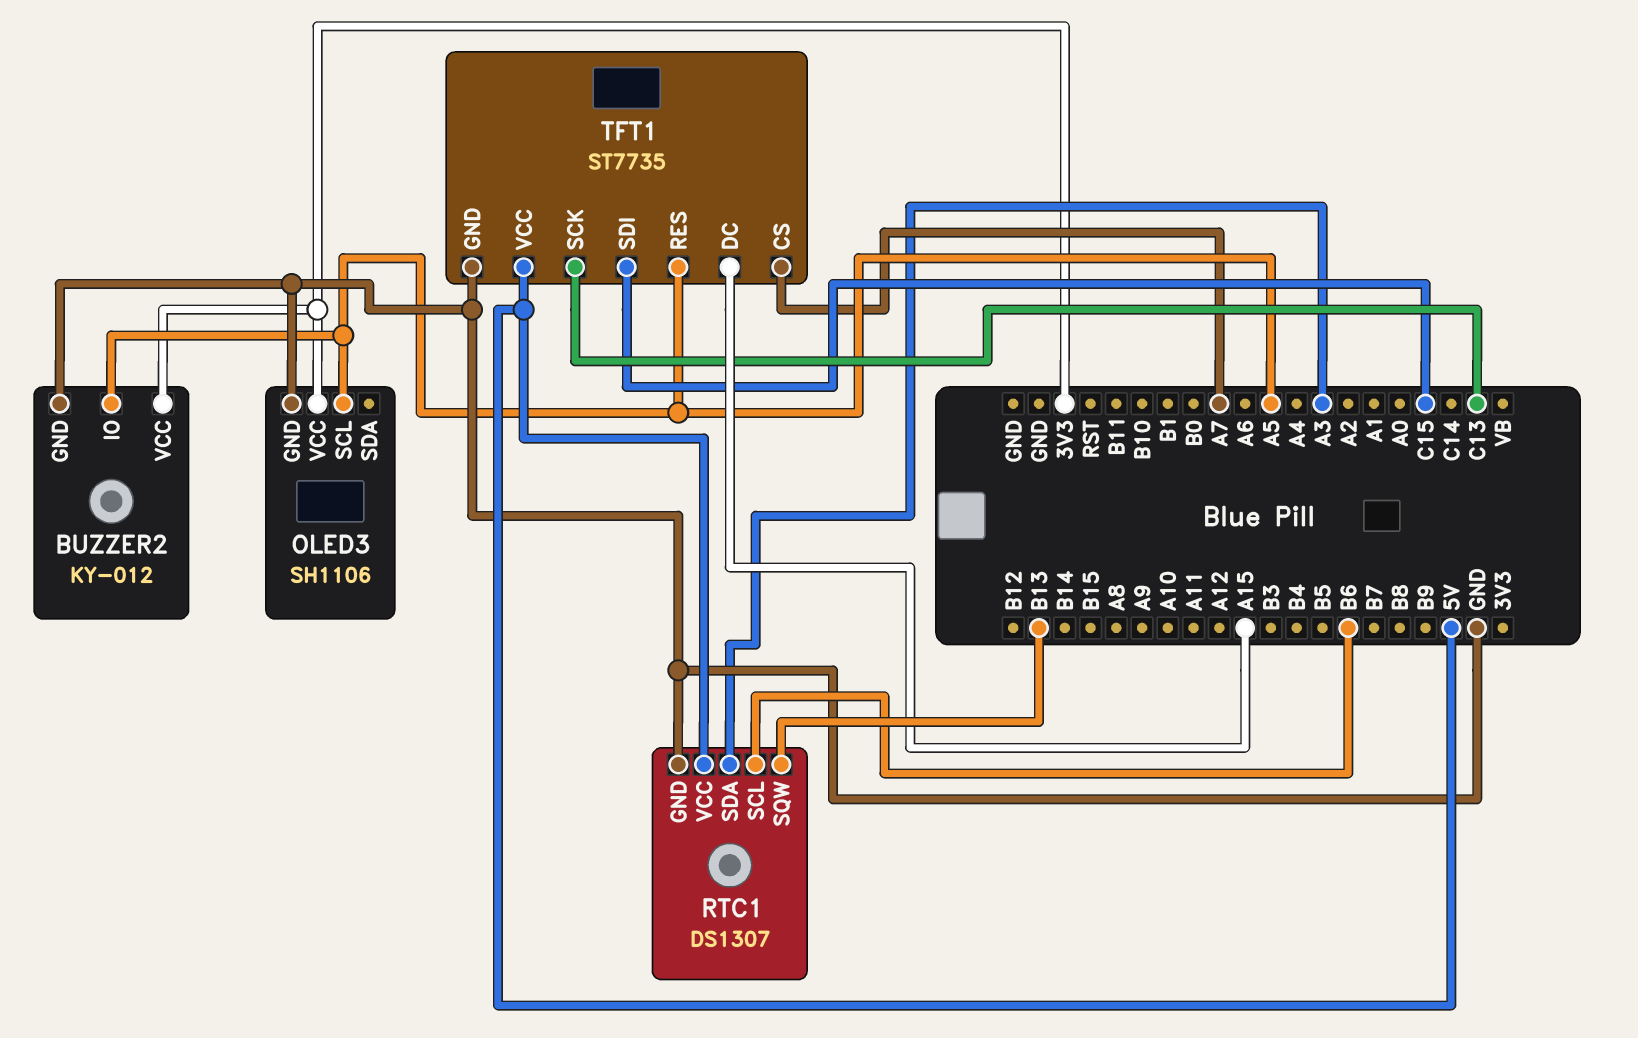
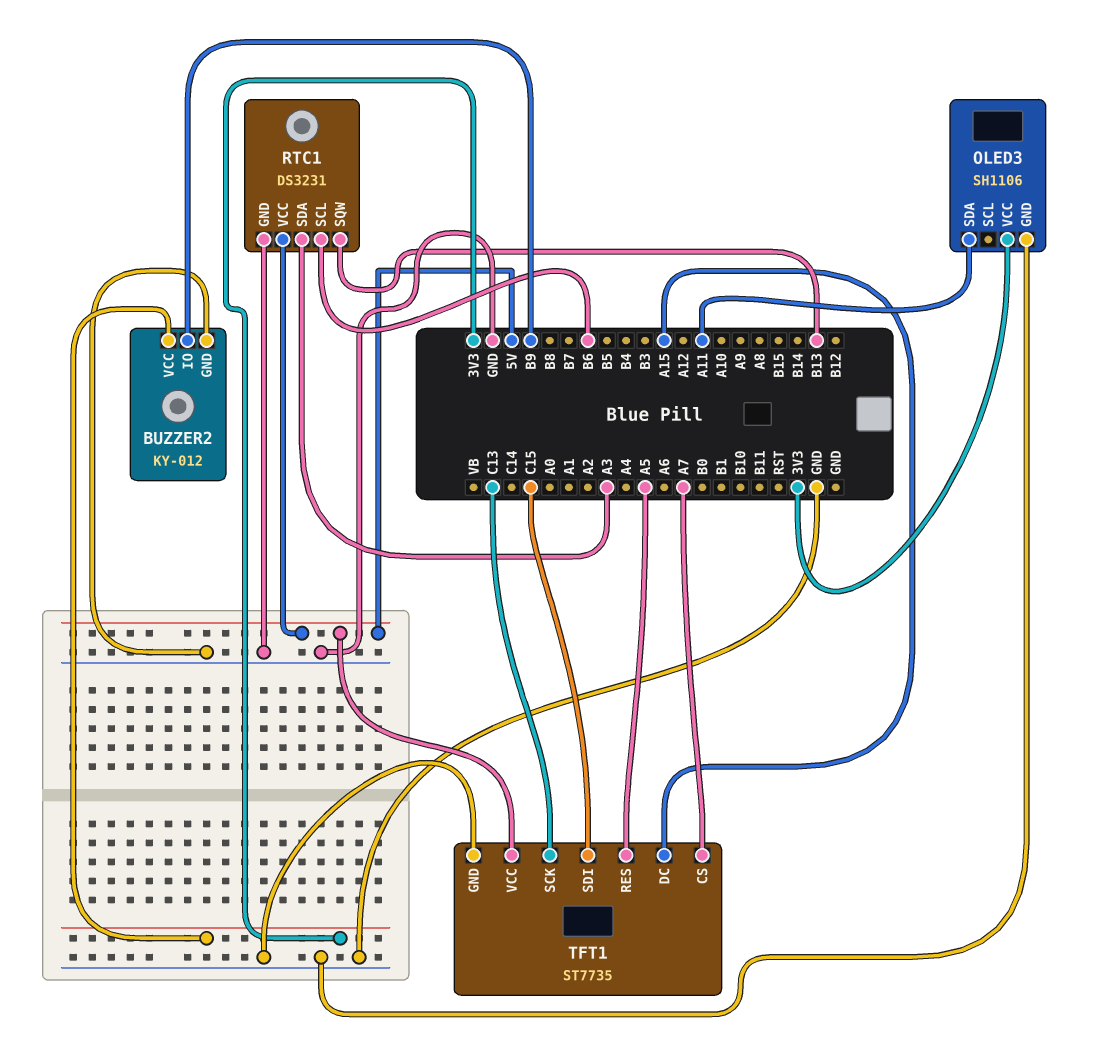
BUZZER2 pin IO: A5 -> B9
OLED3 pin SCL: A5 -> none
OLED3 pin SDA: none -> A11
RTC1: DS1307 -> DS3231

